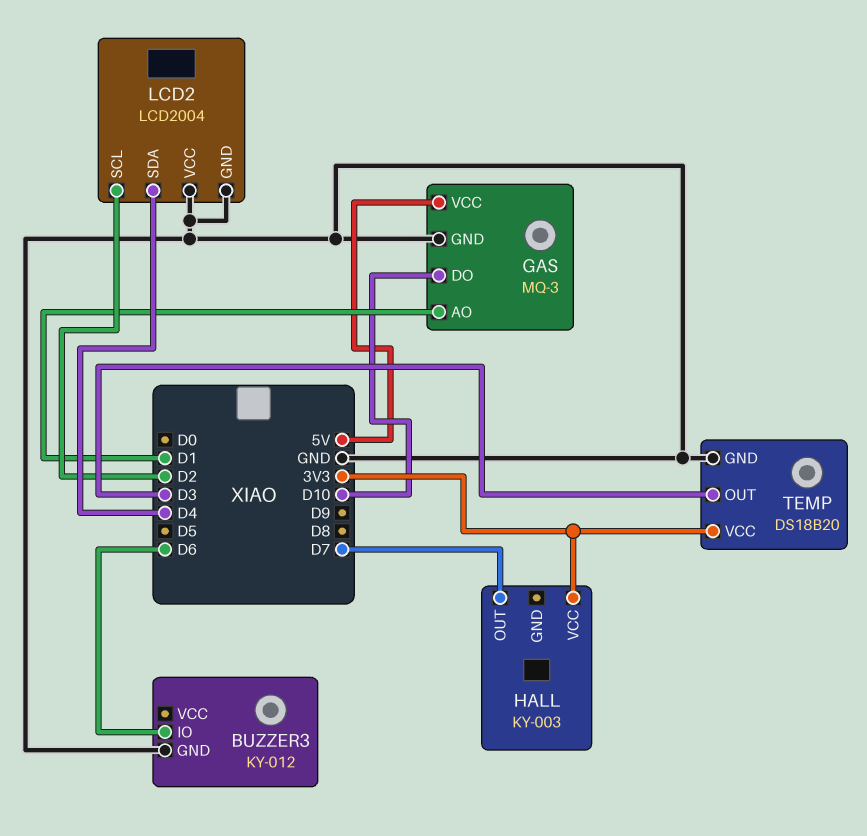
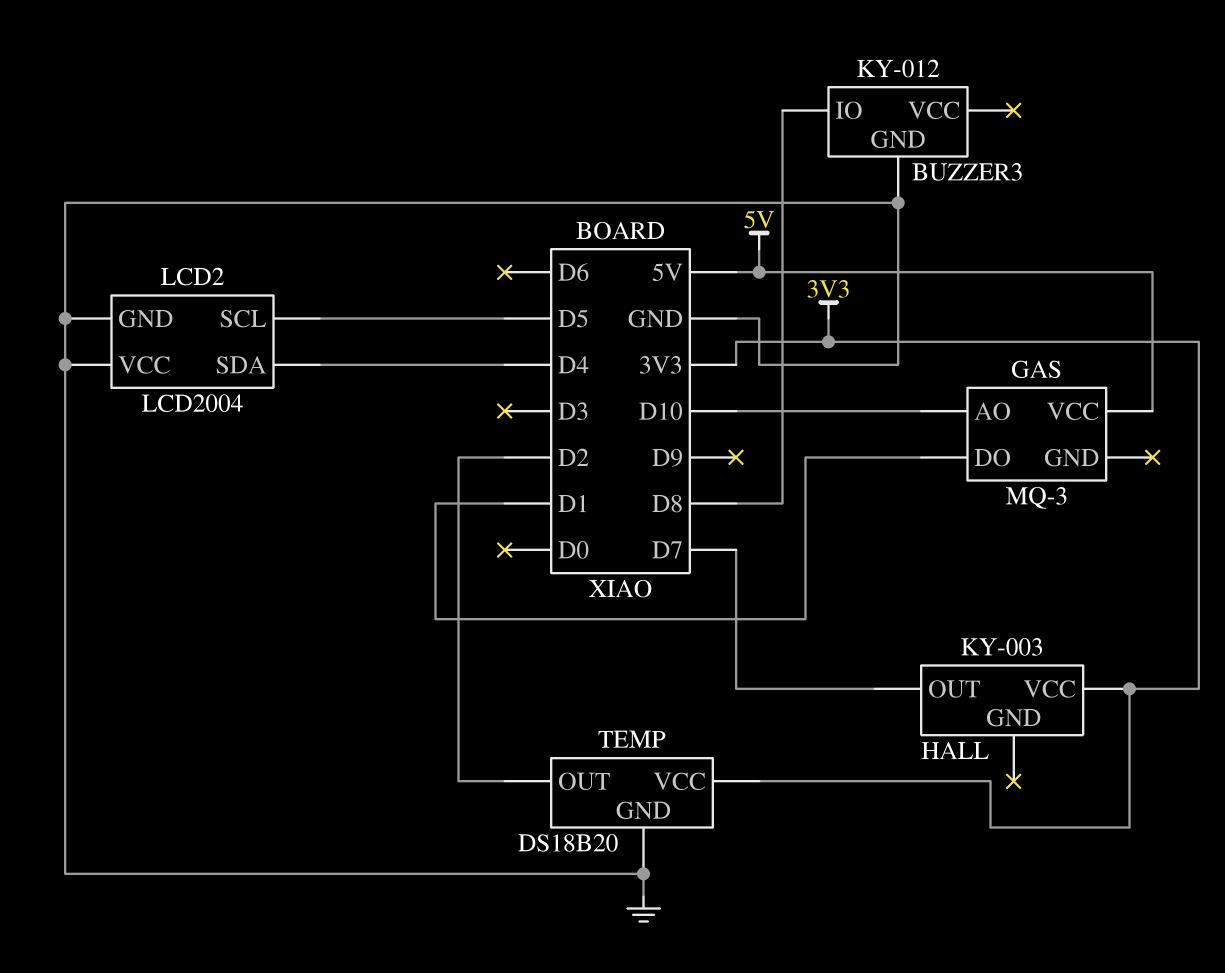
BUZZER3 pin IO: D6 -> D8
GAS pin AO: D1 -> D10
GAS pin DO: D10 -> D1
GAS pin GND: GND -> none
LCD2 pin SCL: D2 -> D5
TEMP pin OUT: D3 -> D2

